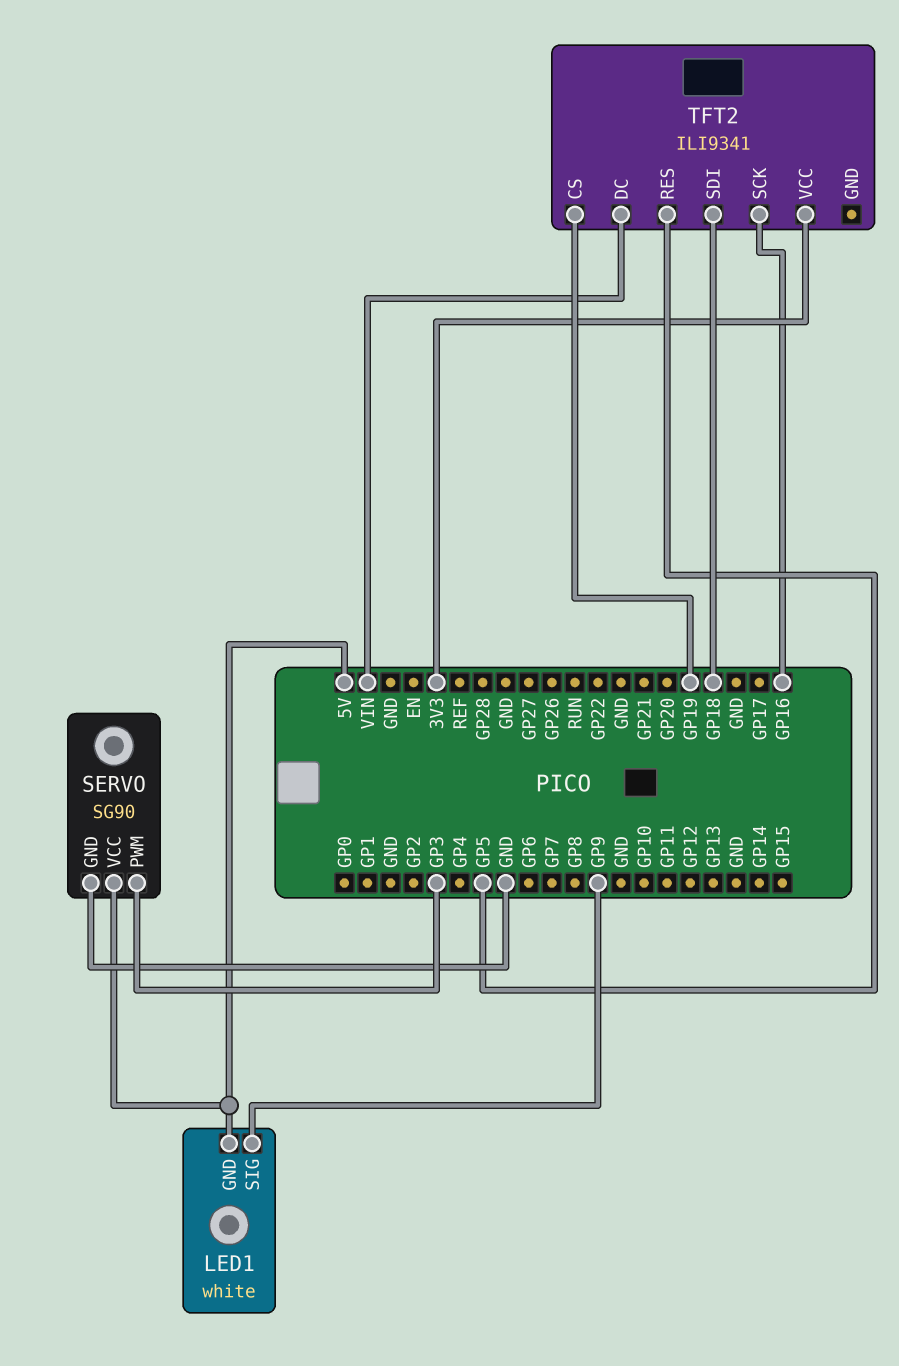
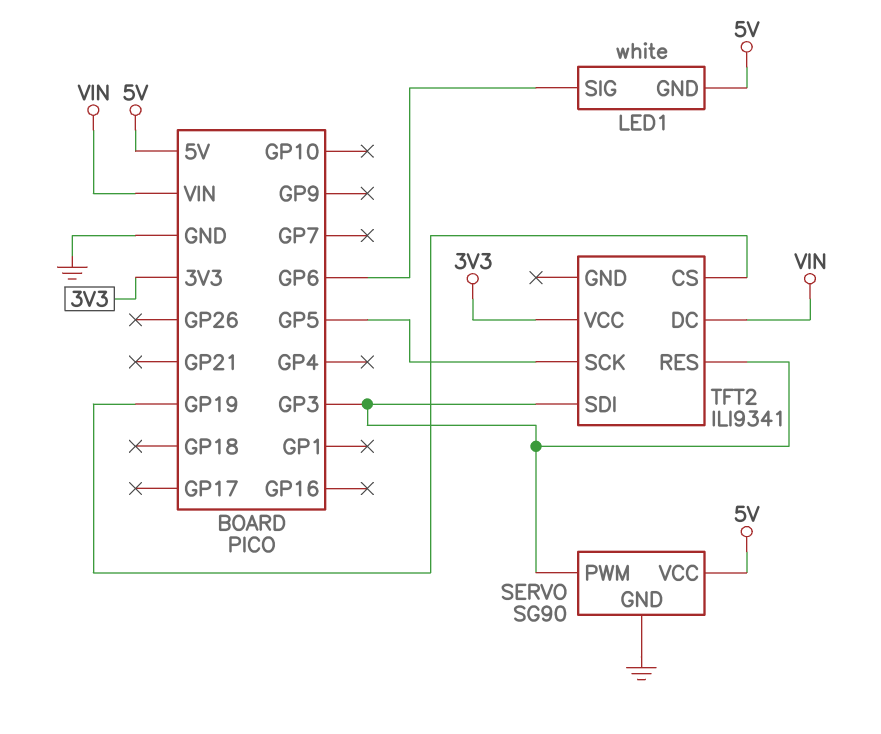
LED1 pin SIG: GP9 -> GP6
TFT2 pin RES: GP5 -> GP3
TFT2 pin SCK: GP16 -> GP5
TFT2 pin SDI: GP18 -> GP3

